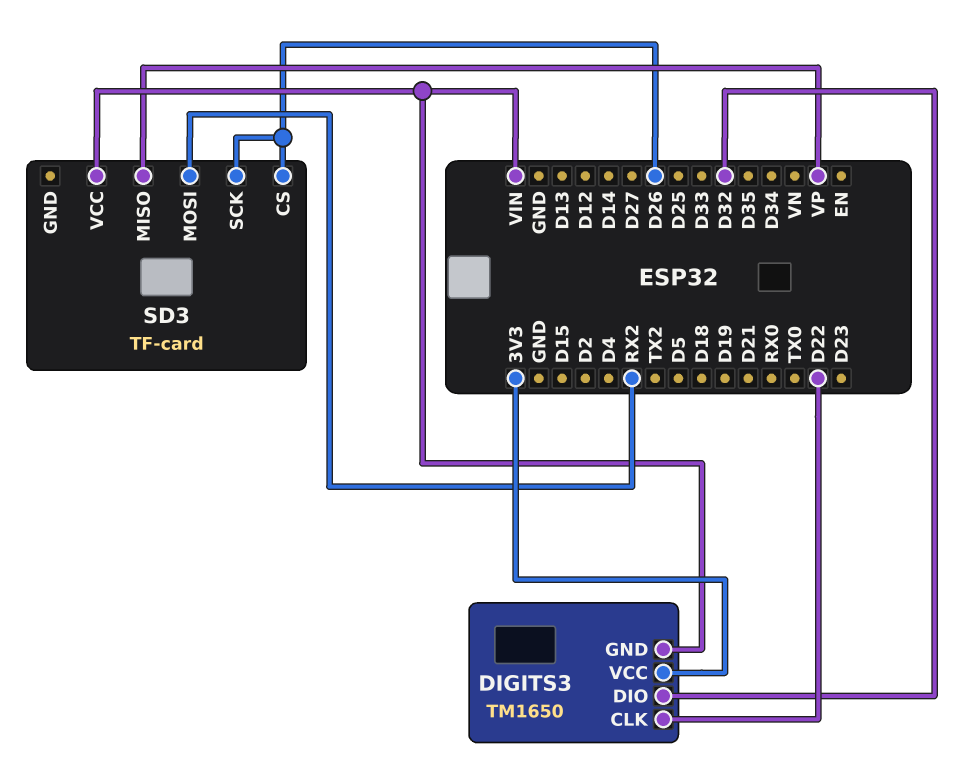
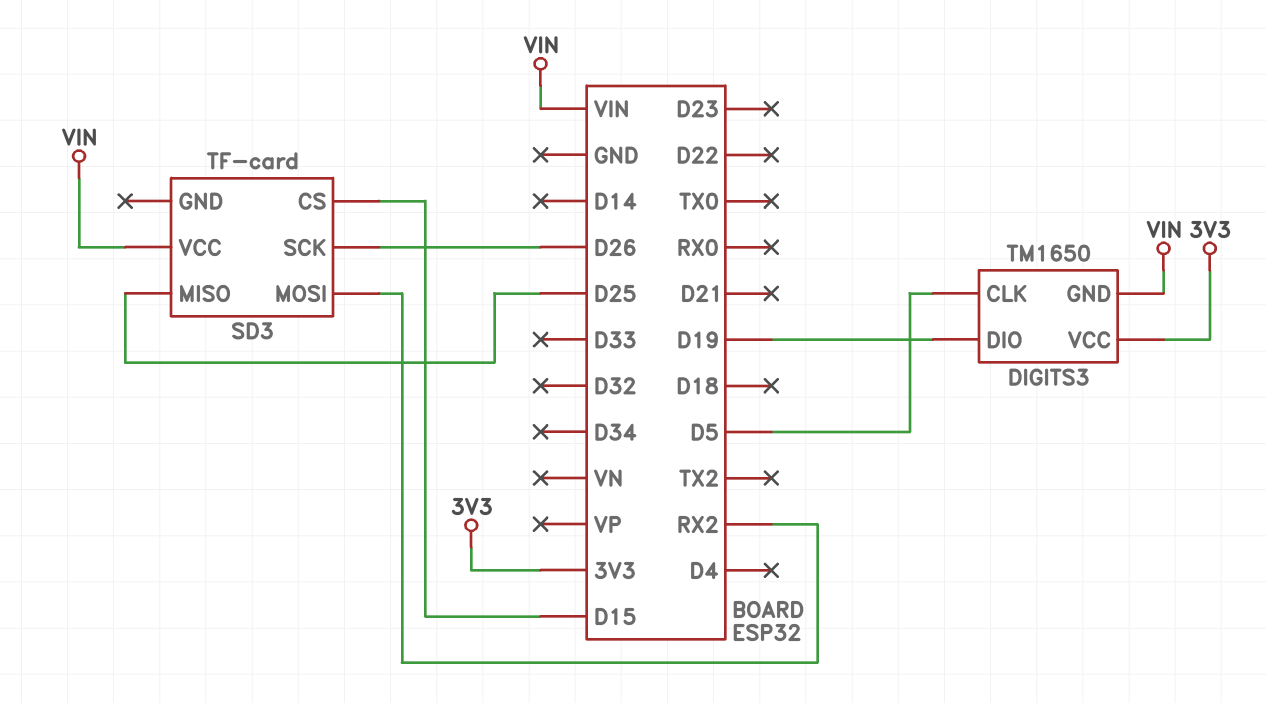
DIGITS3 pin CLK: D22 -> D5
DIGITS3 pin DIO: D32 -> D19
SD3 pin CS: D26 -> D15
SD3 pin MISO: VP -> D25

